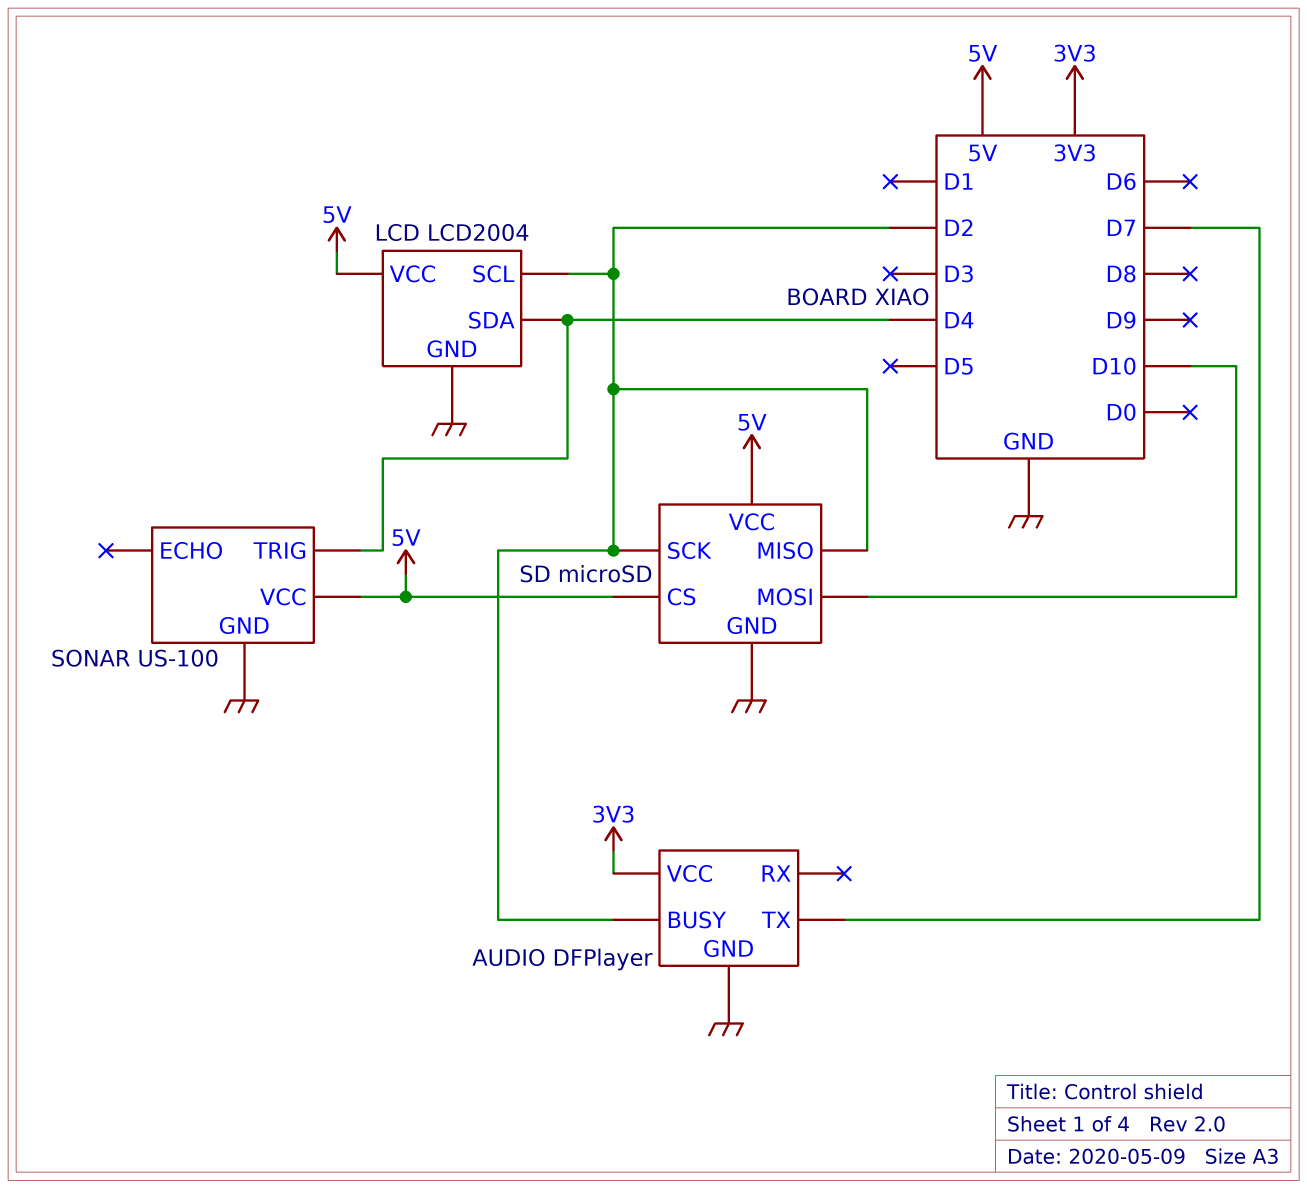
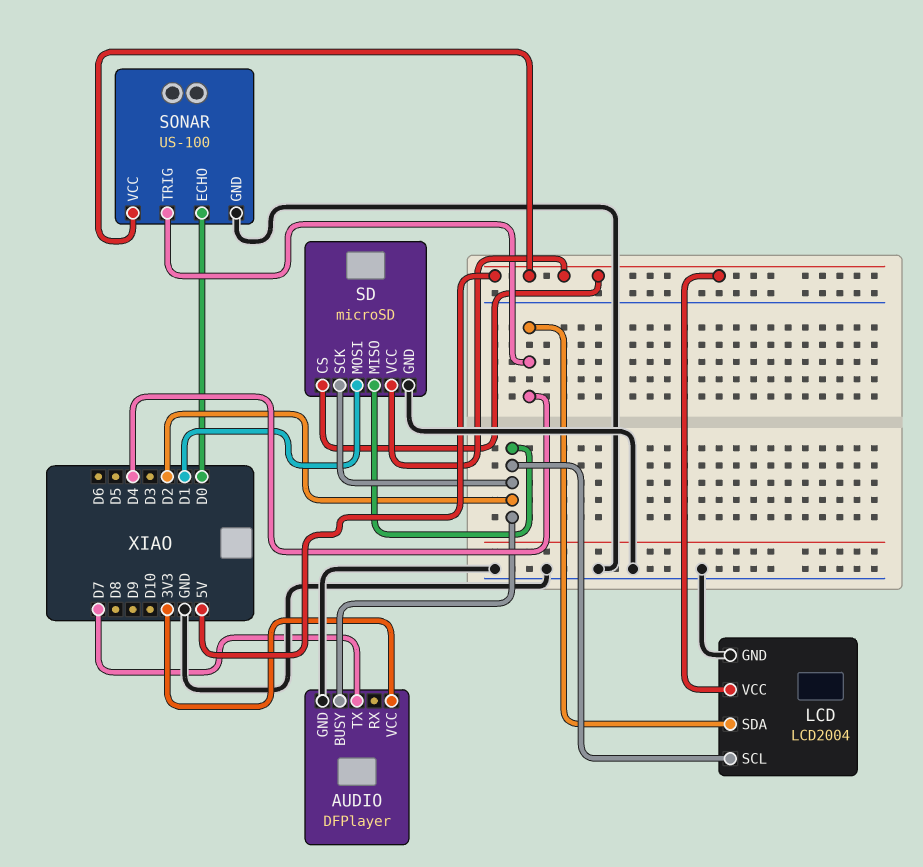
SD pin MOSI: D10 -> D1
SONAR pin ECHO: none -> D0

